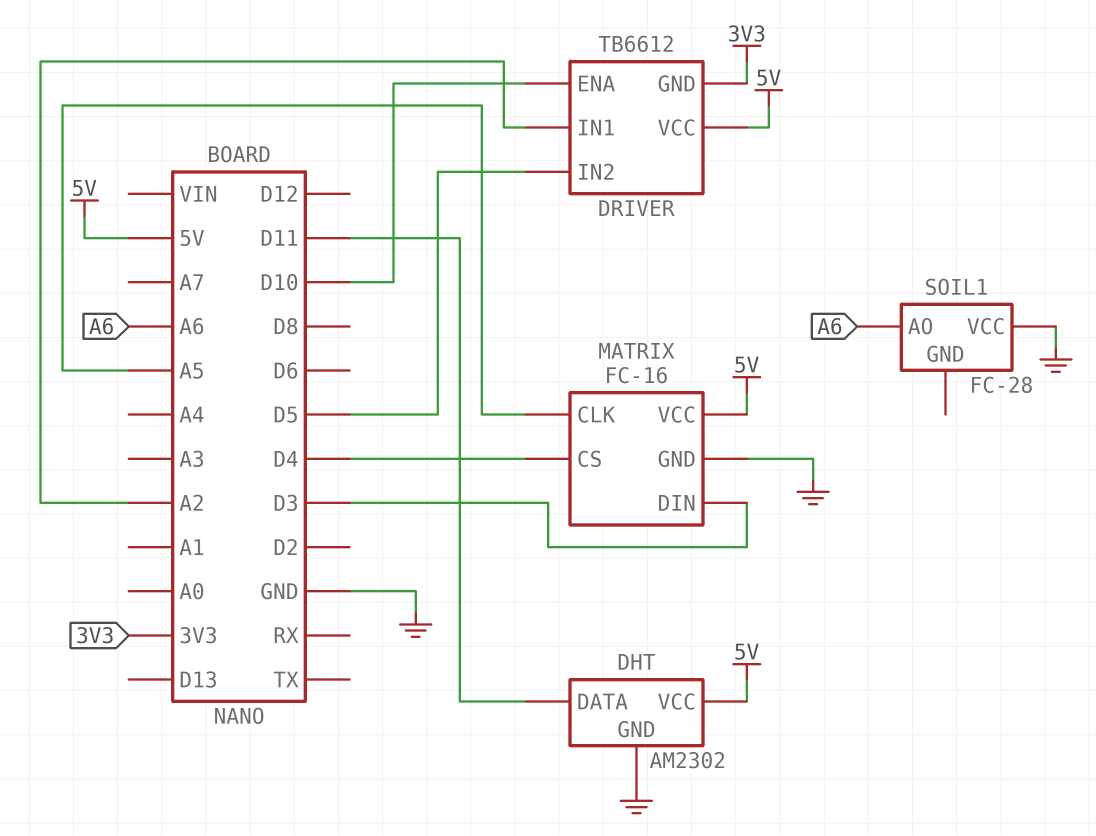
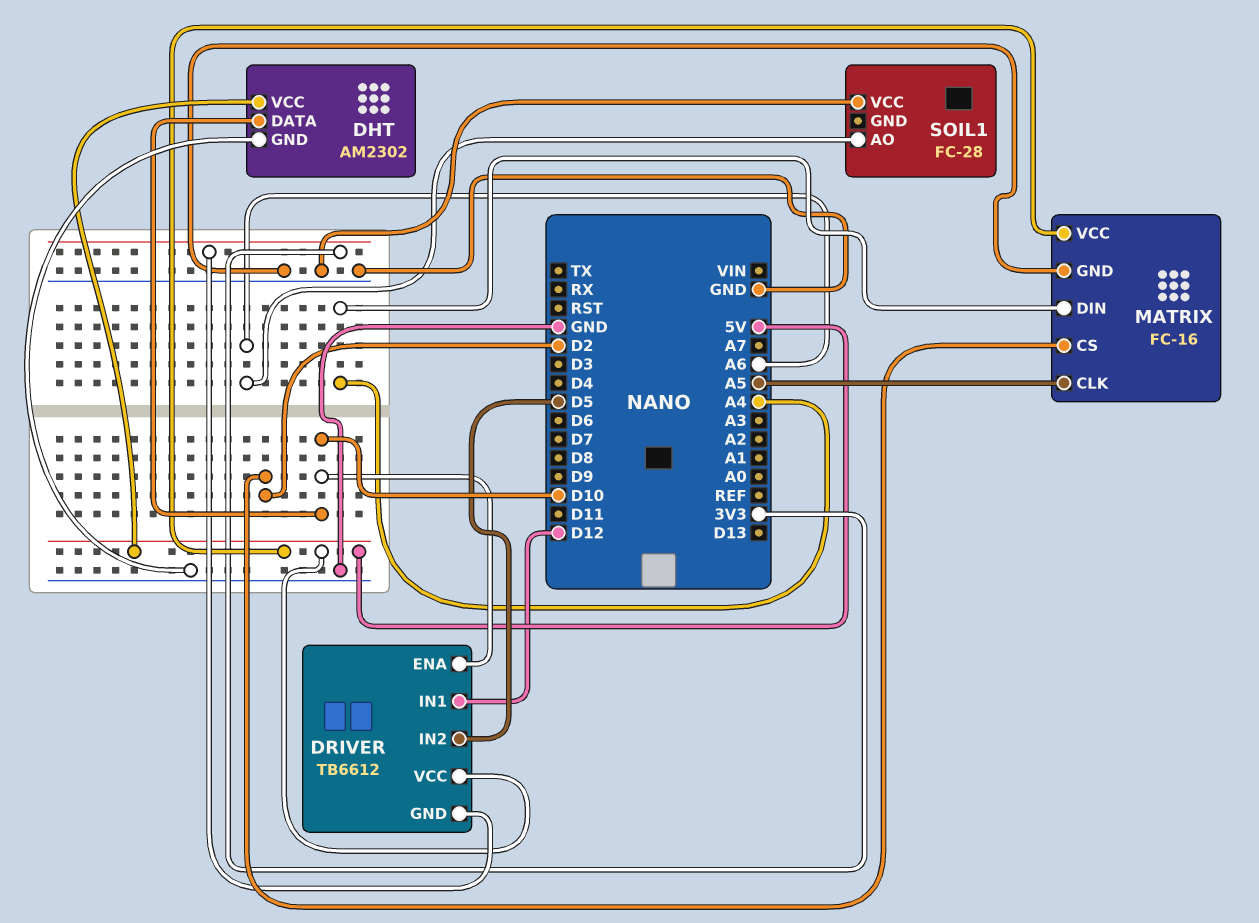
DHT pin DATA: D11 -> D10
DRIVER pin IN1: A2 -> D12
MATRIX pin CS: D4 -> D2
MATRIX pin DIN: D3 -> A4

